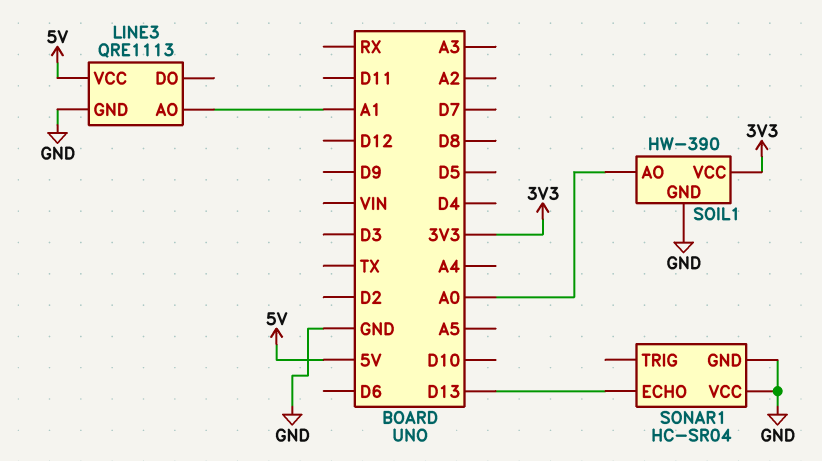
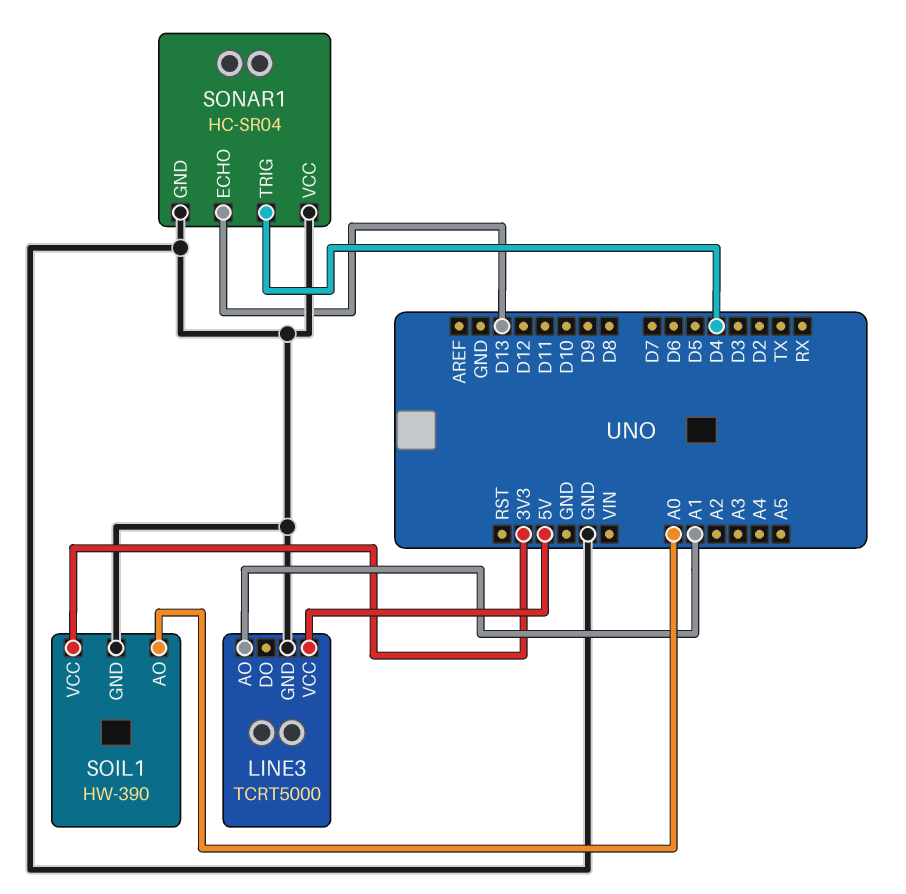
LINE3: QRE1113 -> TCRT5000
SONAR1 pin TRIG: none -> D4

